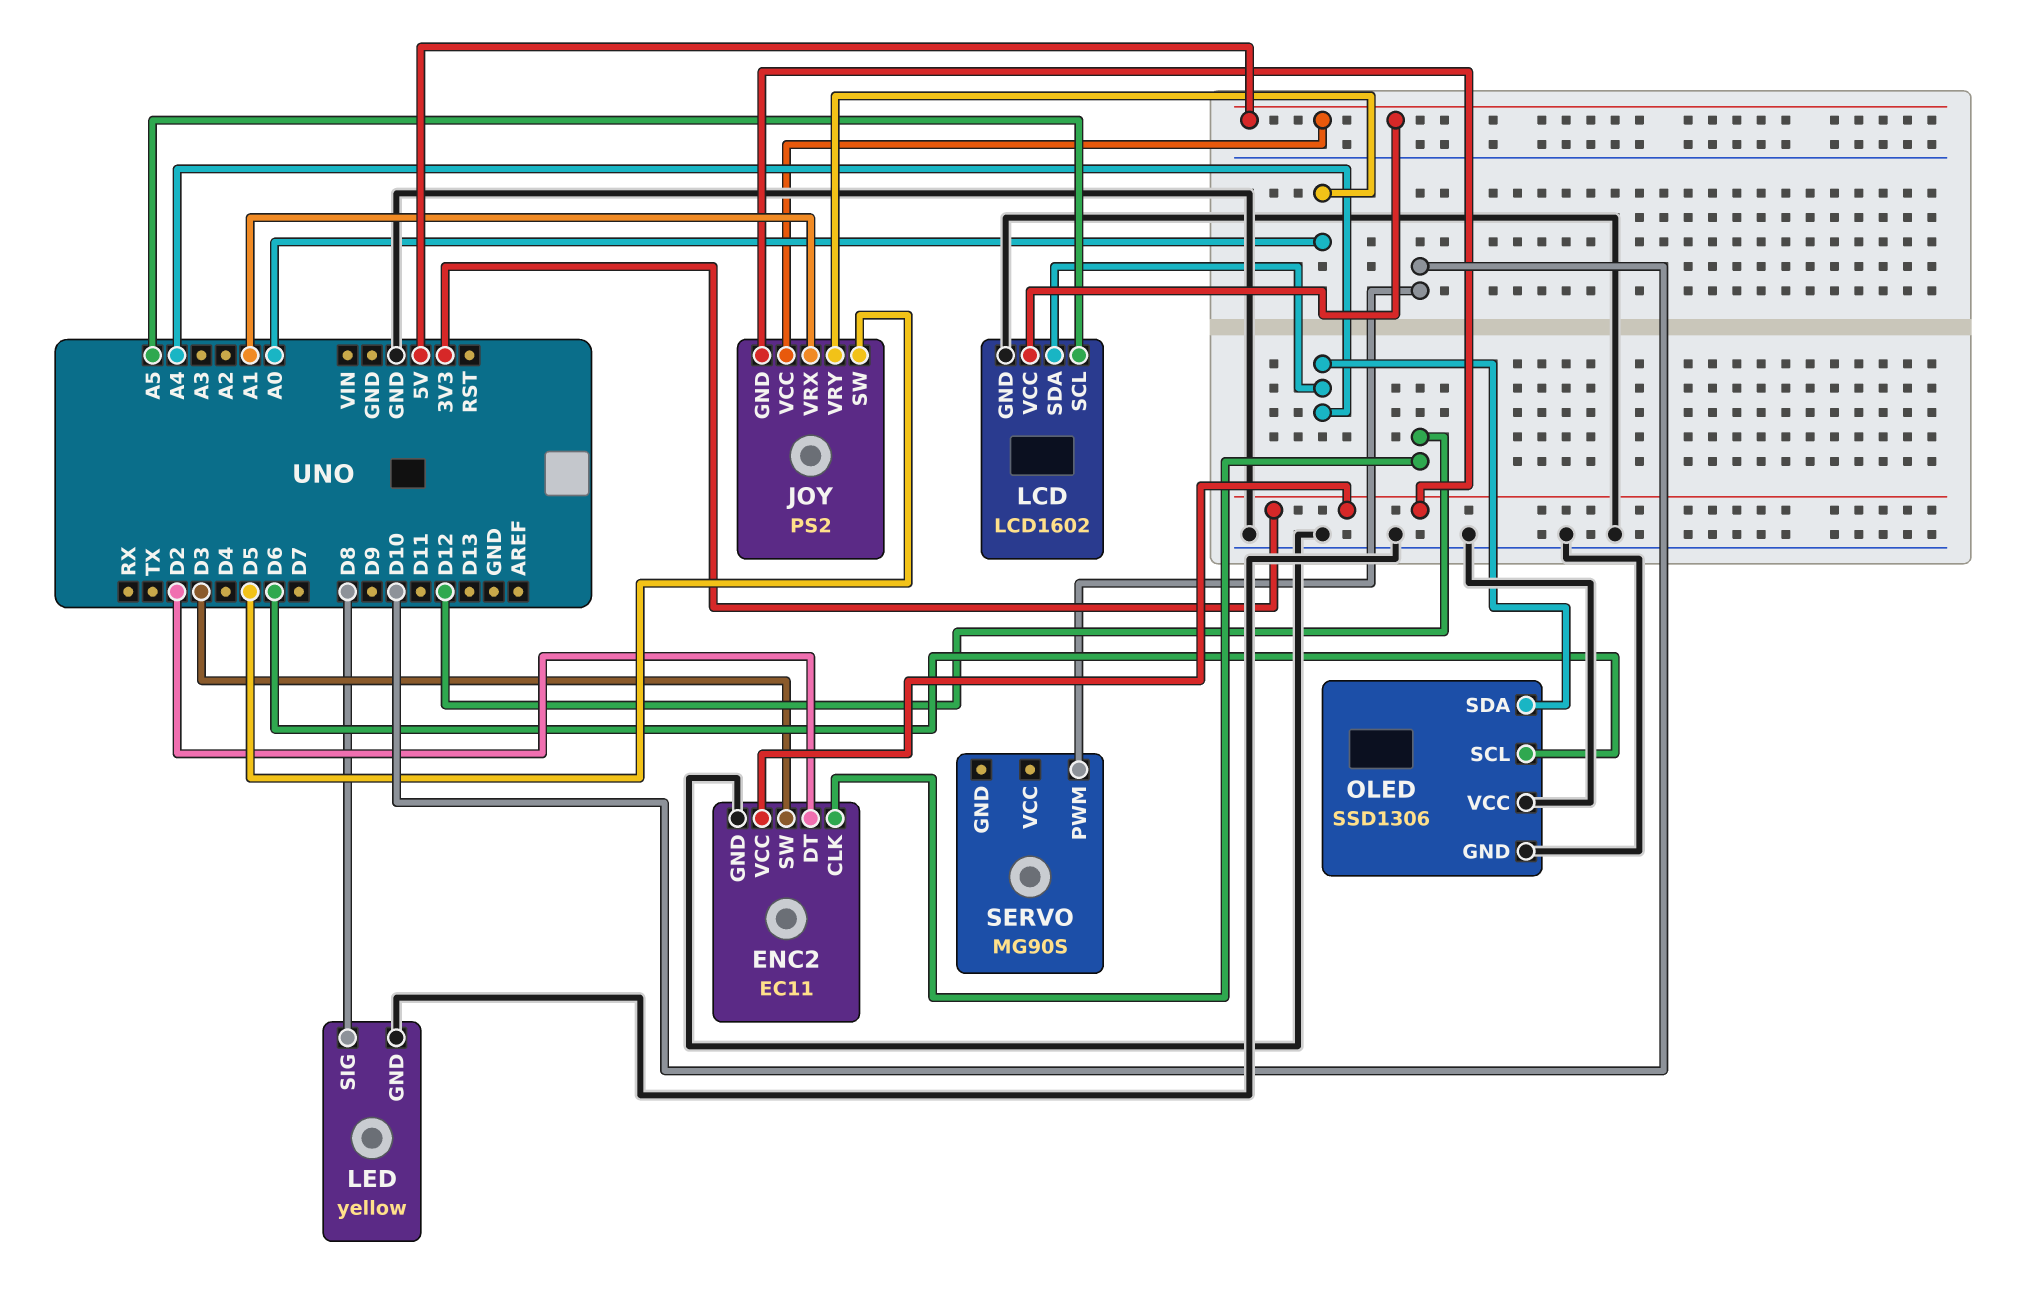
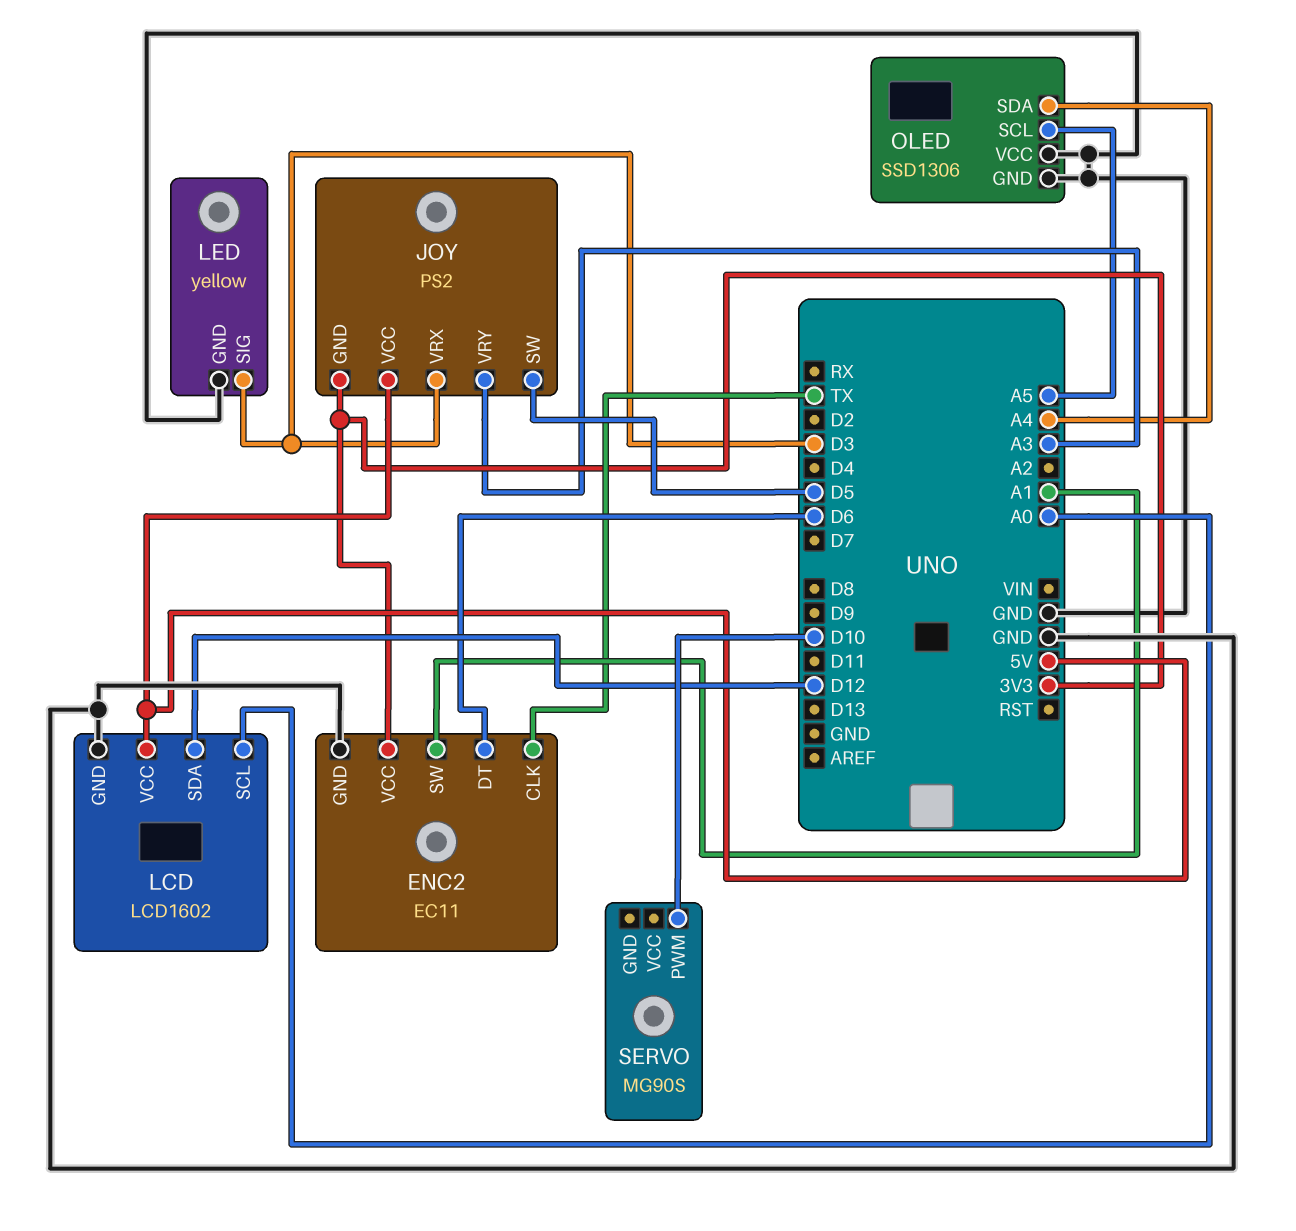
ENC2 pin CLK: D12 -> TX
ENC2 pin DT: D2 -> D6
ENC2 pin SW: D3 -> A1
JOY pin VRX: A1 -> D3
JOY pin VRY: A0 -> A3
LCD pin SCL: A5 -> A0
LCD pin SDA: A4 -> D12
LED pin SIG: D8 -> D3
OLED pin SCL: D6 -> A5

